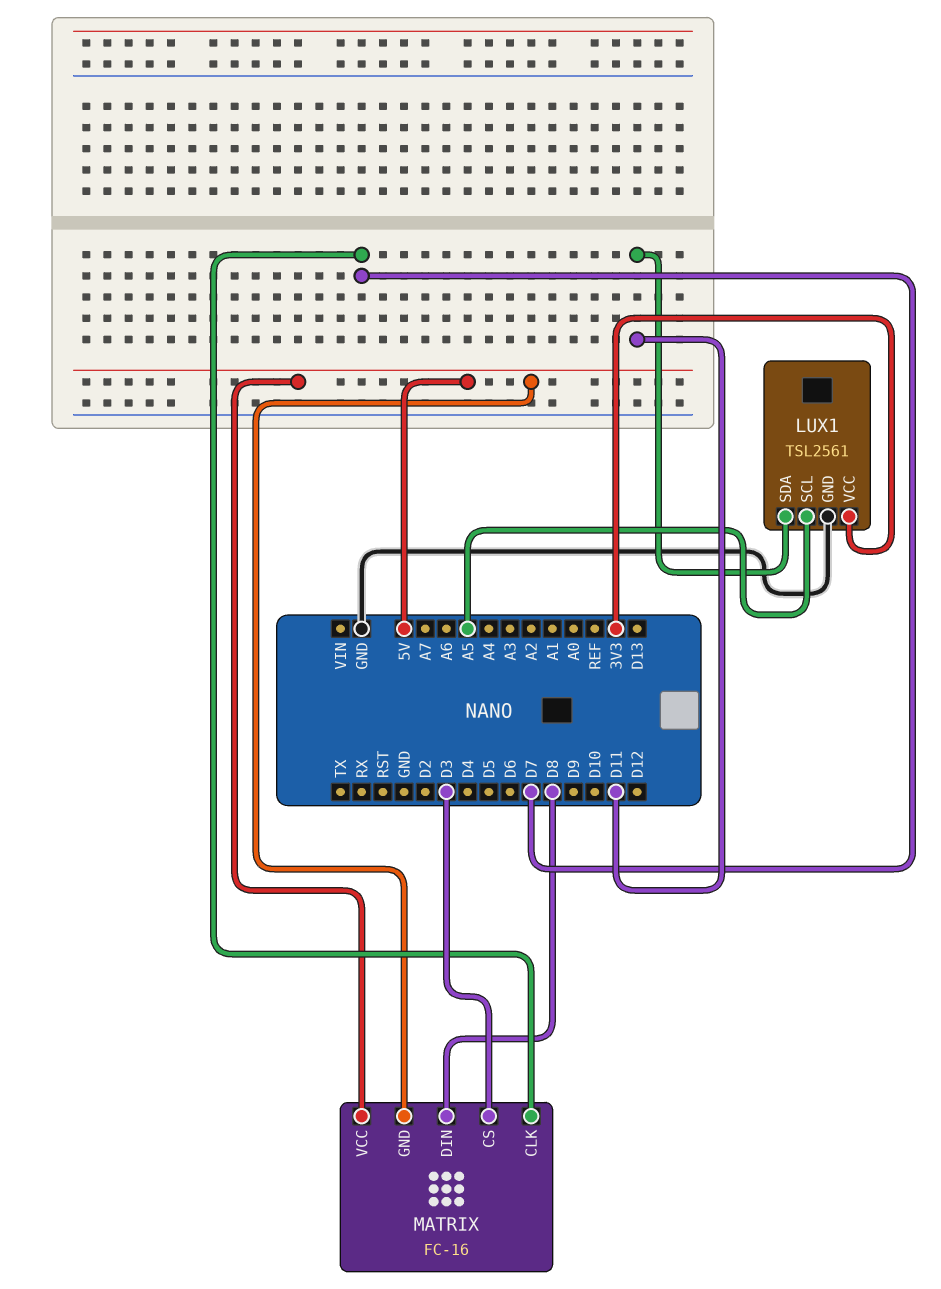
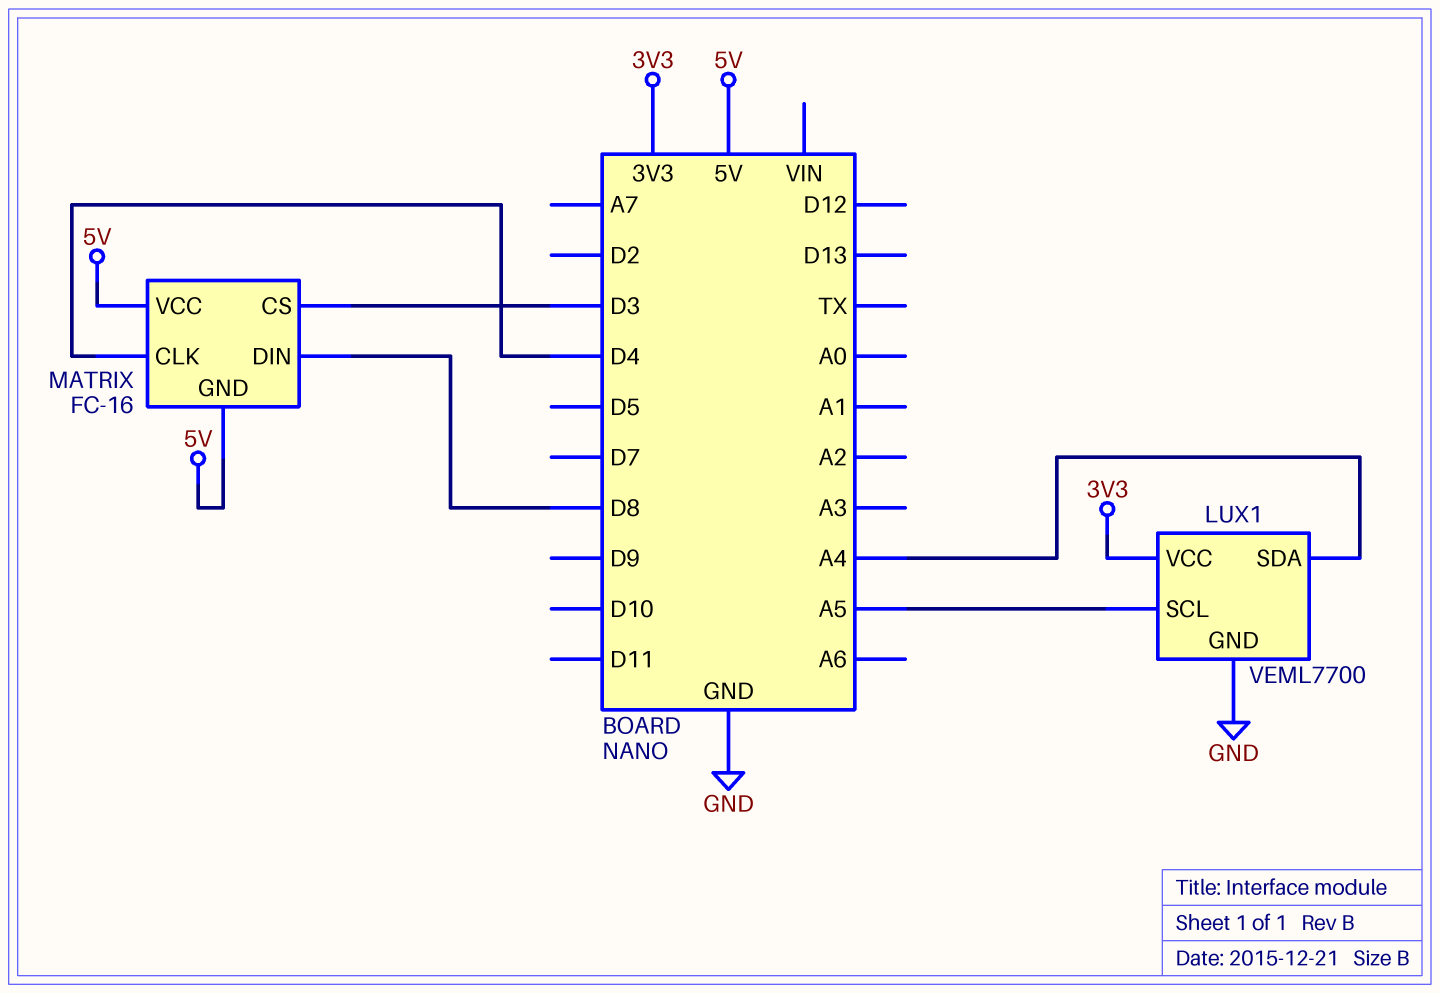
LUX1: TSL2561 -> VEML7700
LUX1 pin SDA: D11 -> A4
MATRIX pin CLK: D7 -> D4

